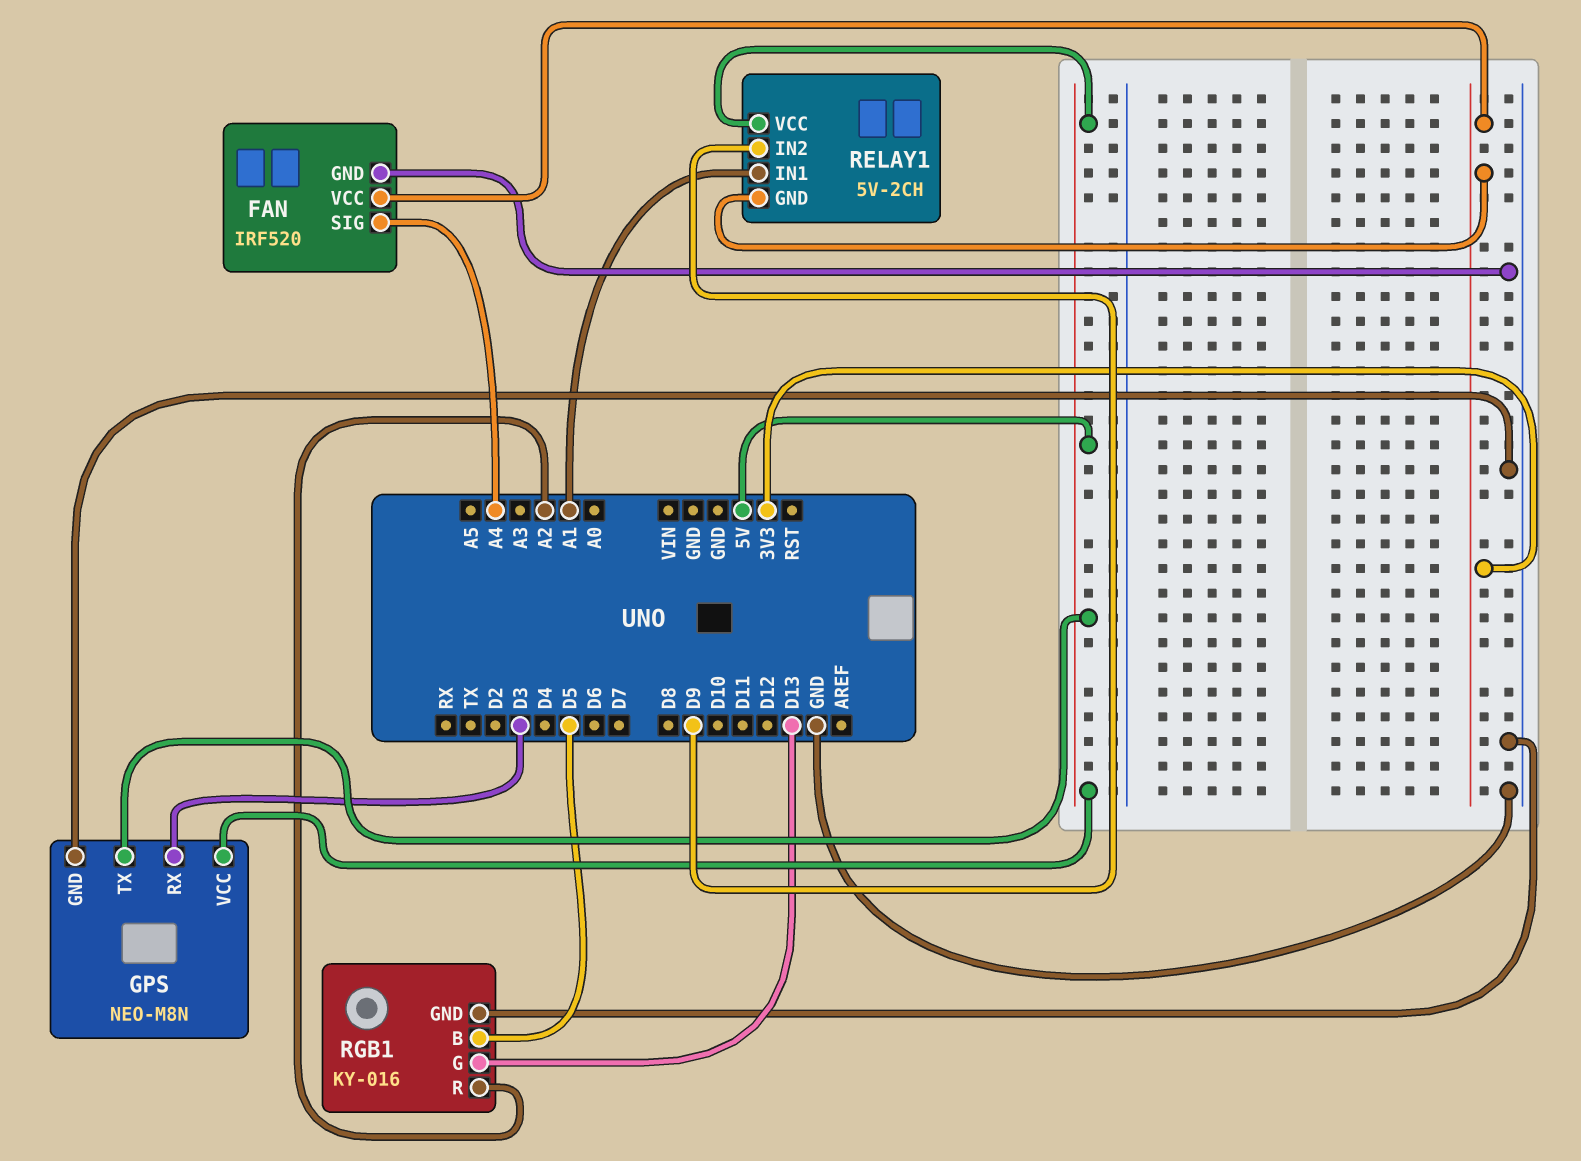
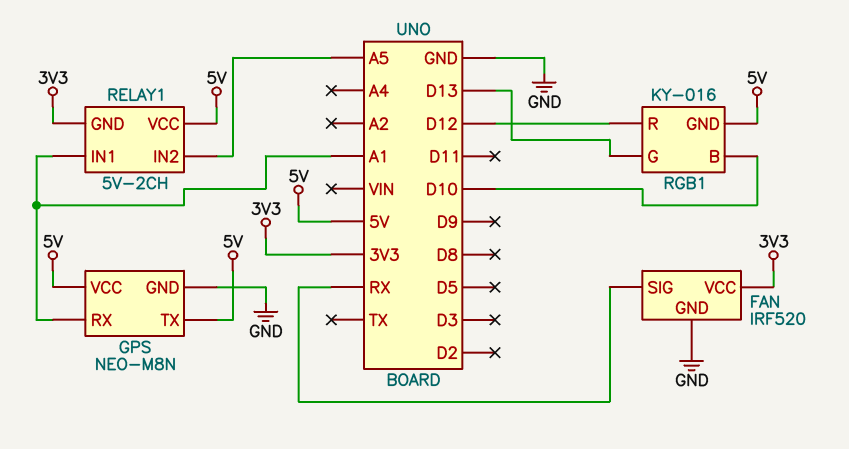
FAN pin SIG: A4 -> RX
GPS pin RX: D3 -> A1
RELAY1 pin IN2: D9 -> A5
RGB1 pin B: D5 -> D10
RGB1 pin GND: GND -> 5V
RGB1 pin R: A2 -> D12

